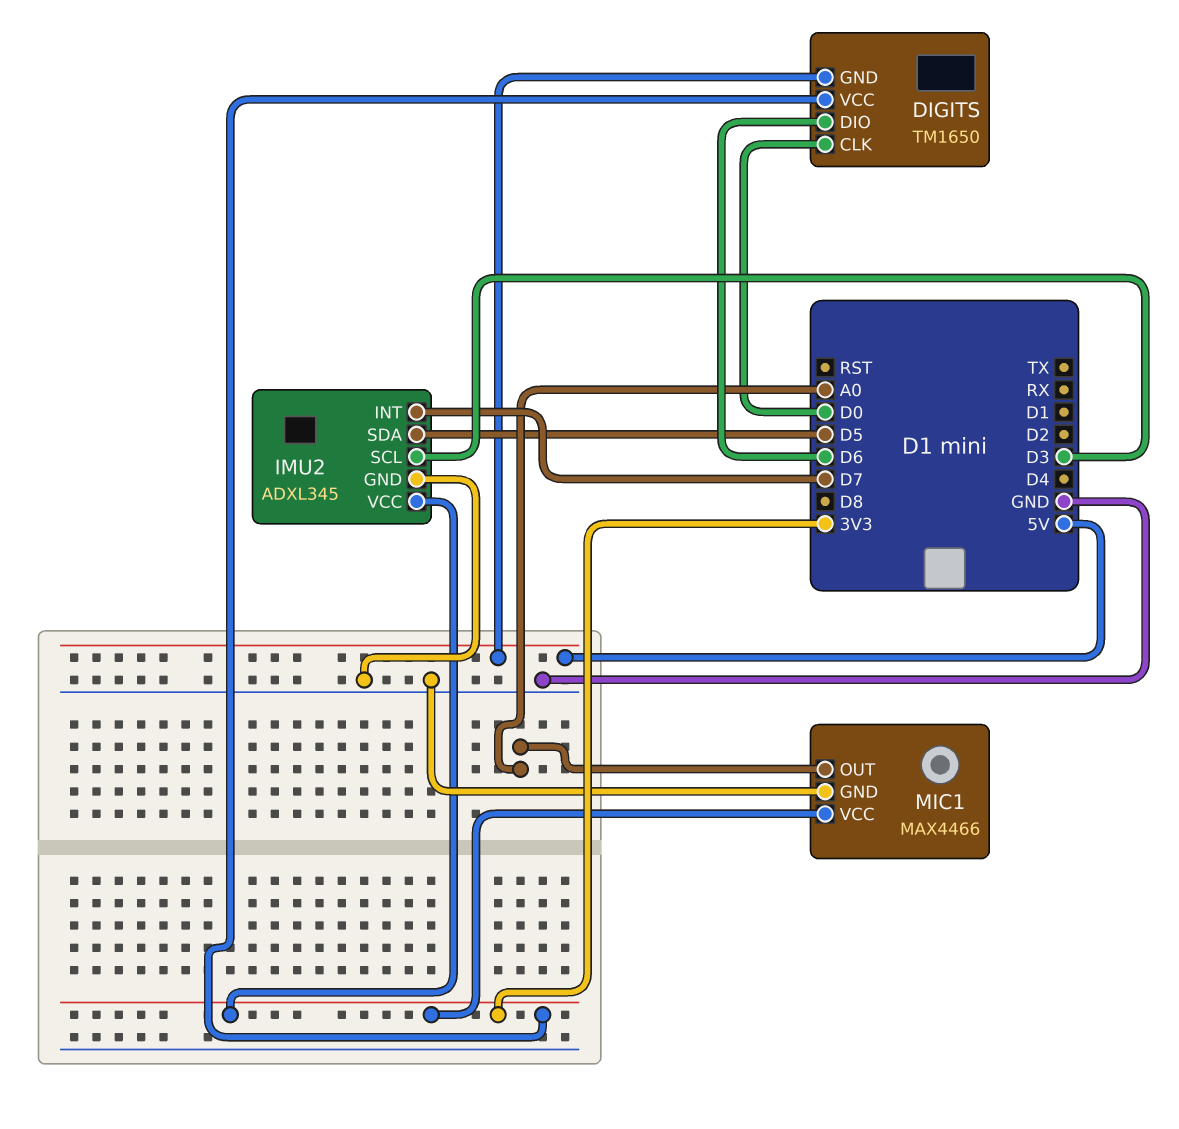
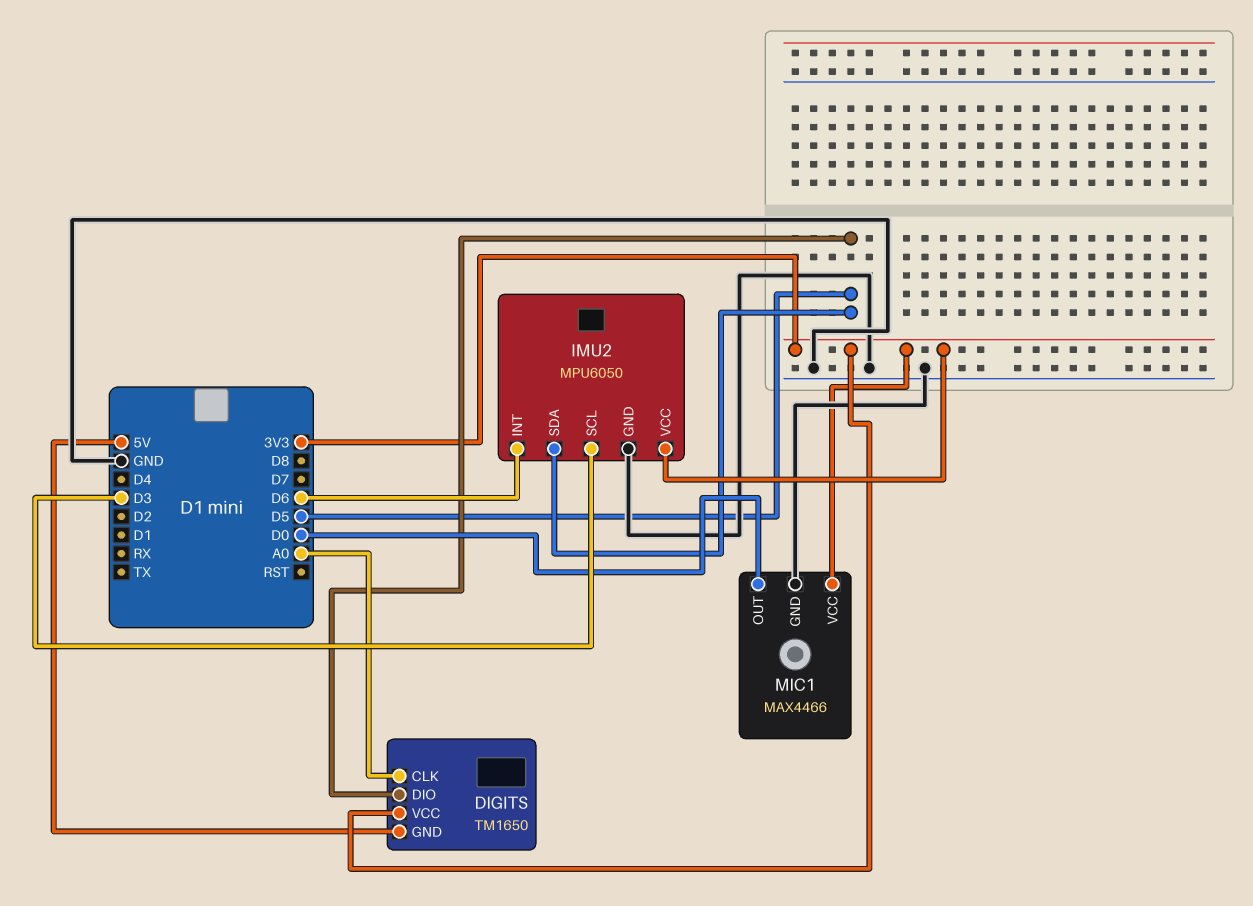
DIGITS pin CLK: D0 -> A0
DIGITS pin DIO: D6 -> D5
IMU2: ADXL345 -> MPU6050
IMU2 pin INT: D7 -> D6
MIC1 pin OUT: A0 -> D0

